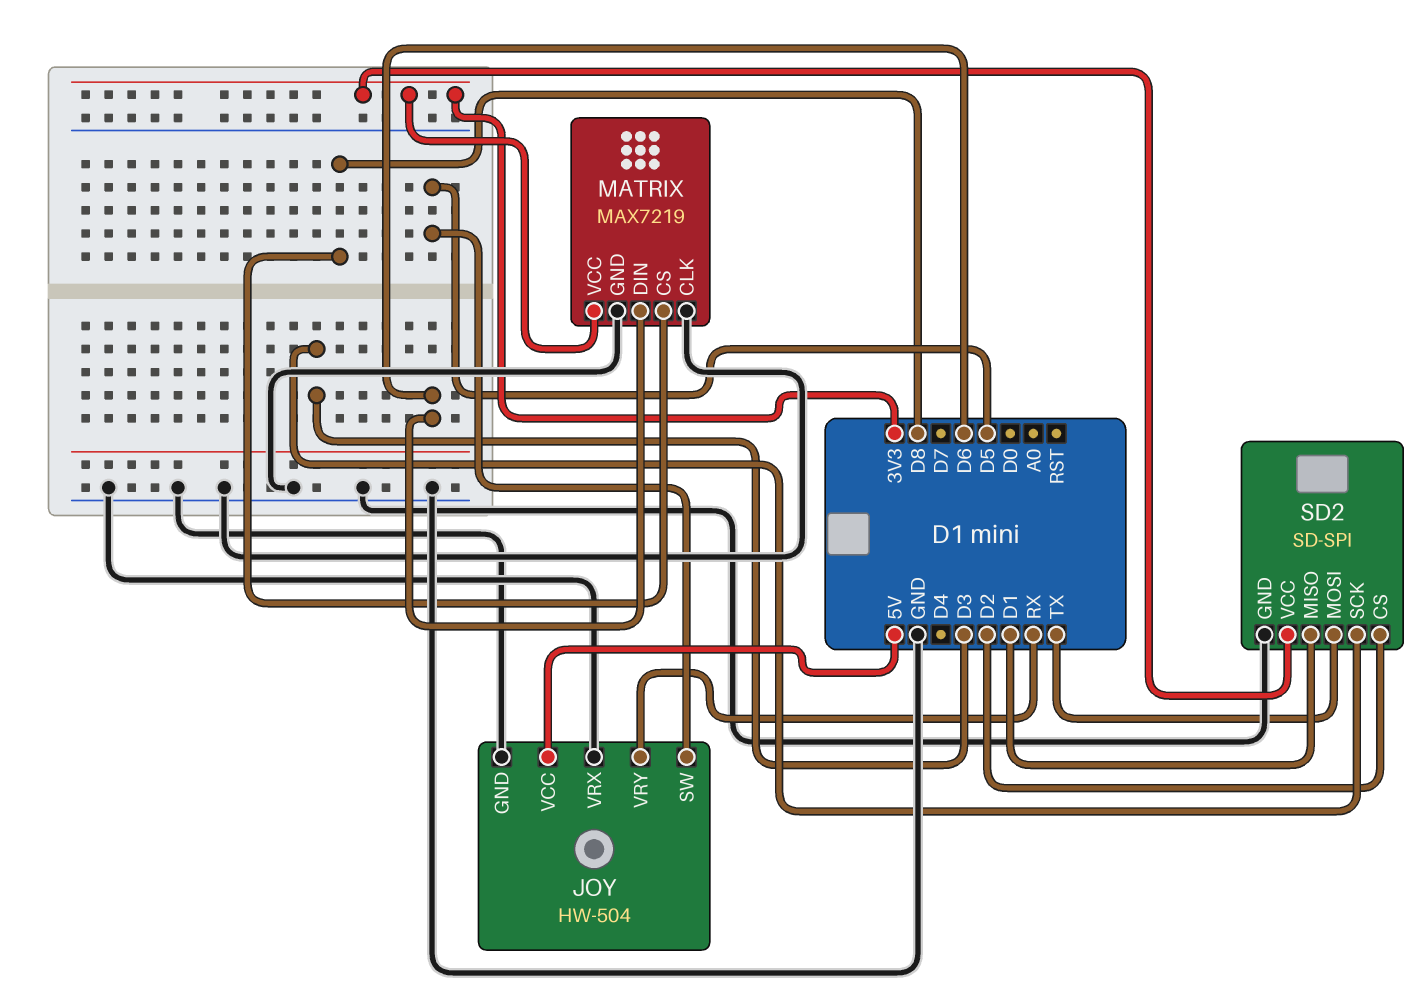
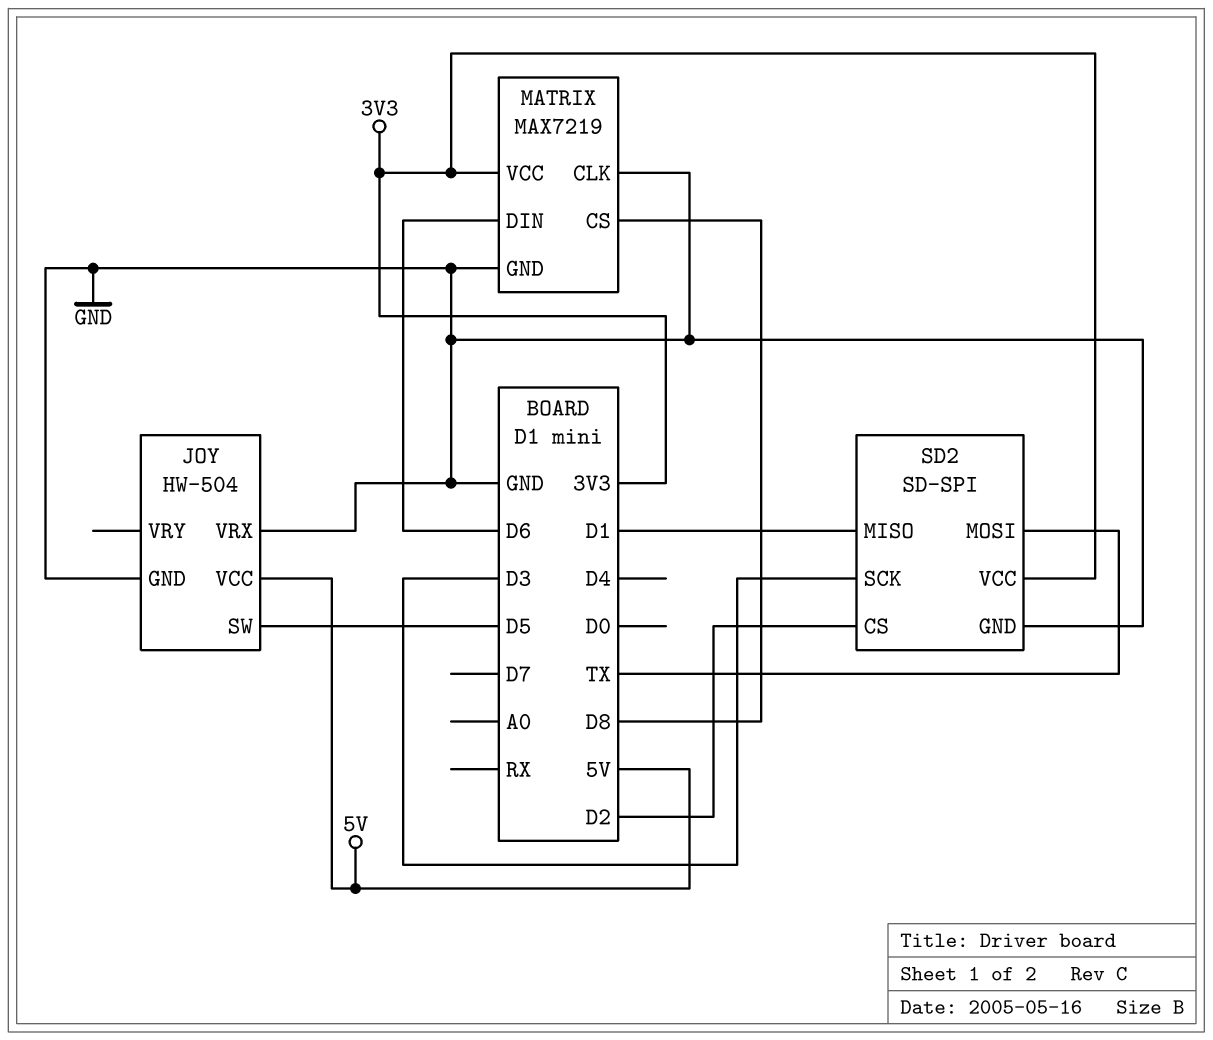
JOY pin VRY: RX -> none

